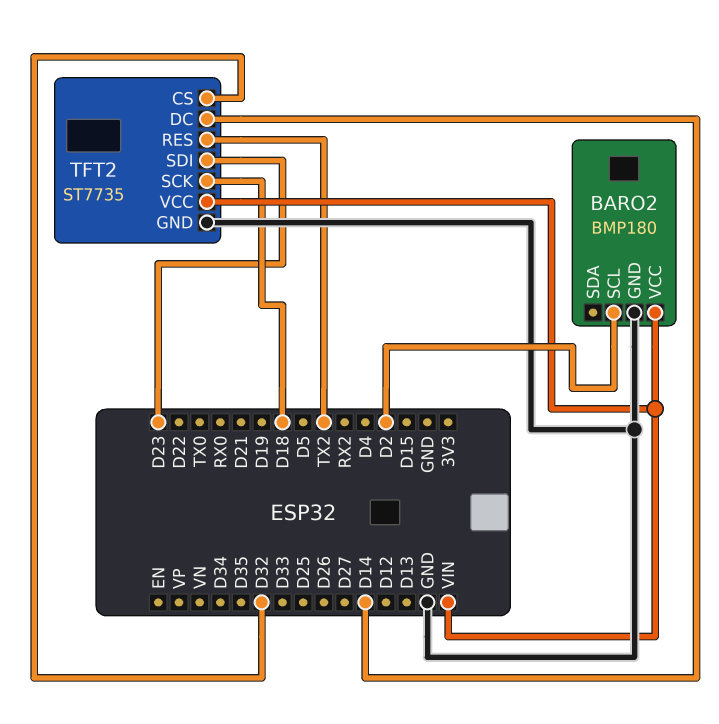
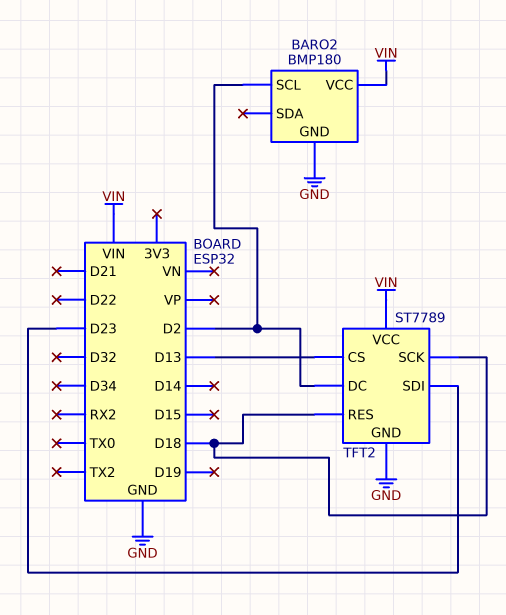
TFT2: ST7735 -> ST7789
TFT2 pin CS: D32 -> D13
TFT2 pin DC: D14 -> D2
TFT2 pin RES: TX2 -> D18

